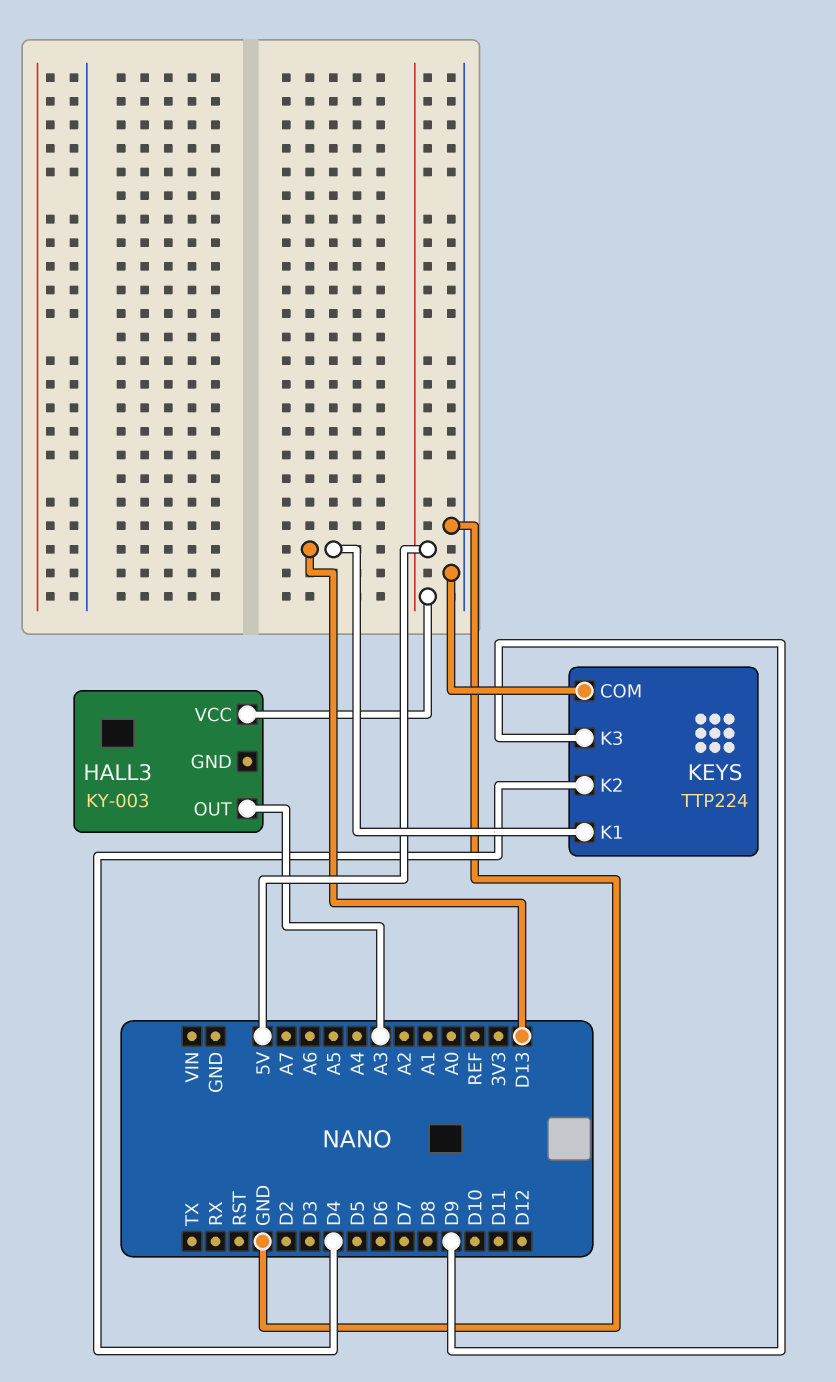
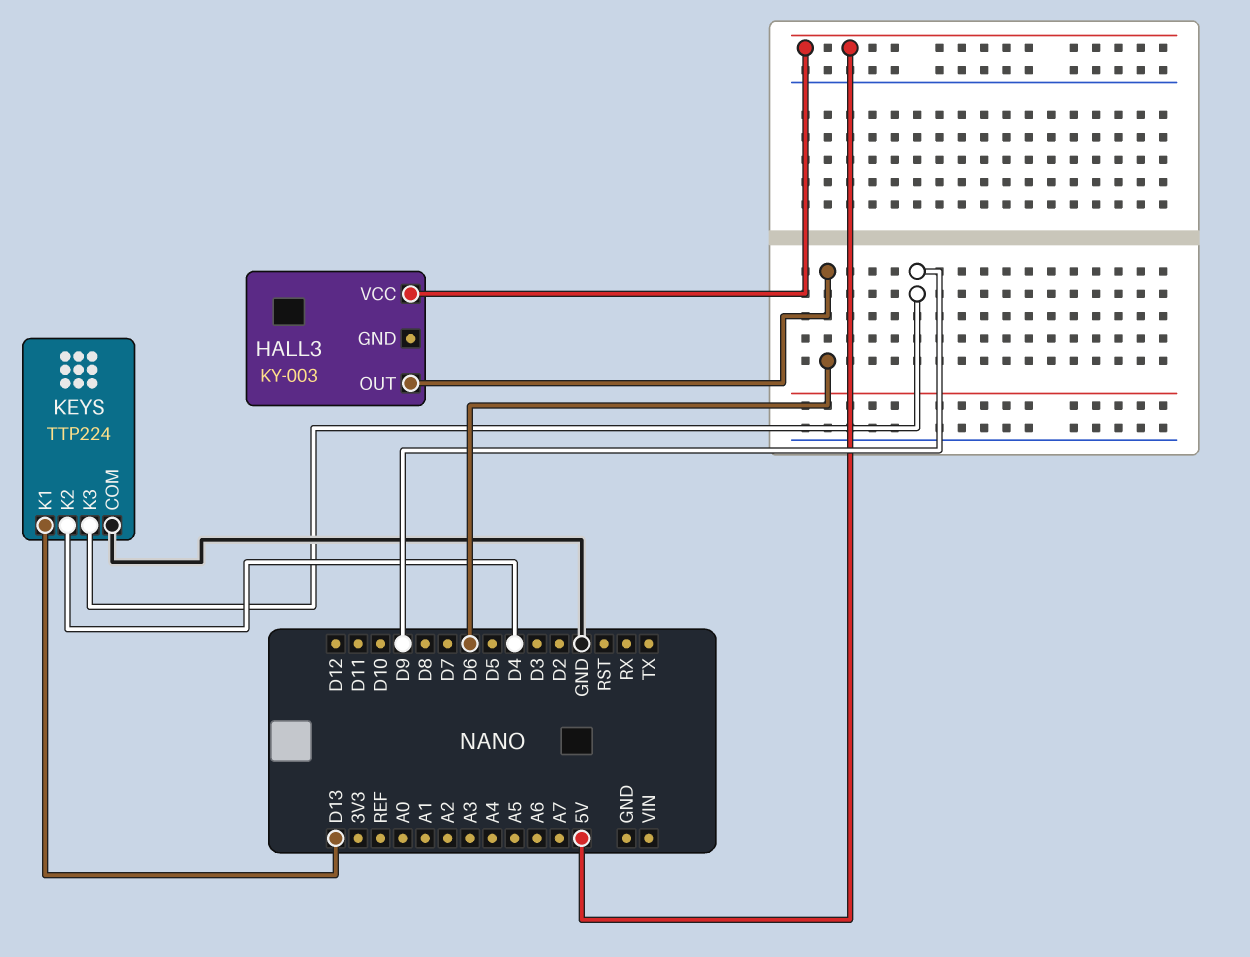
HALL3 pin OUT: A3 -> D6

